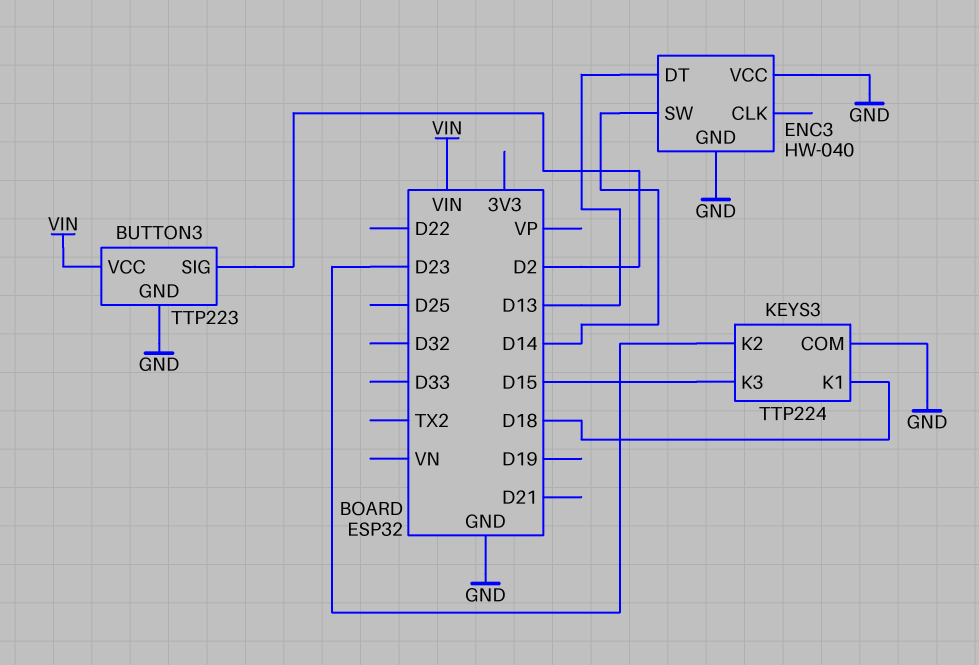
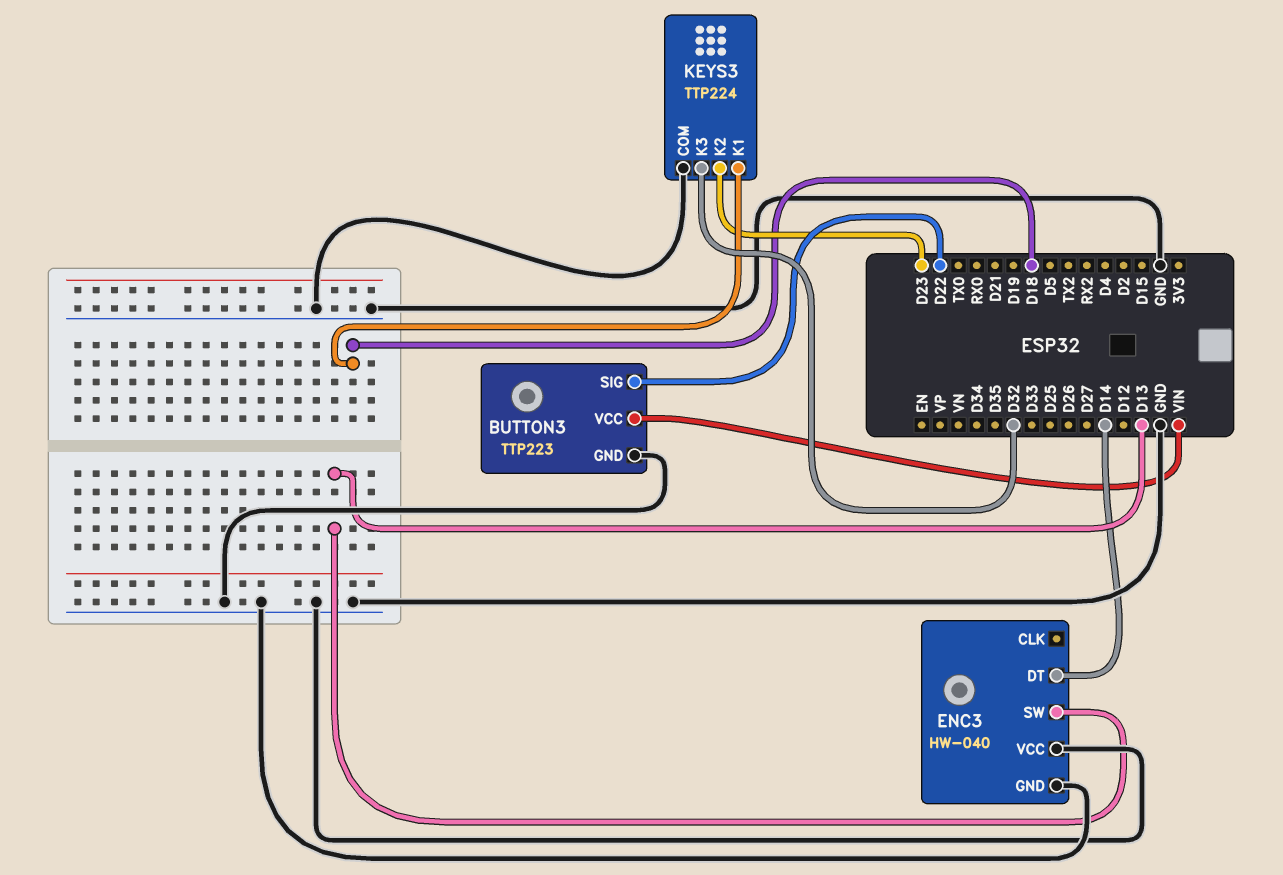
BUTTON3 pin SIG: D2 -> D22
ENC3 pin DT: D13 -> D14
ENC3 pin SW: D14 -> D13
KEYS3 pin K3: D15 -> D32

